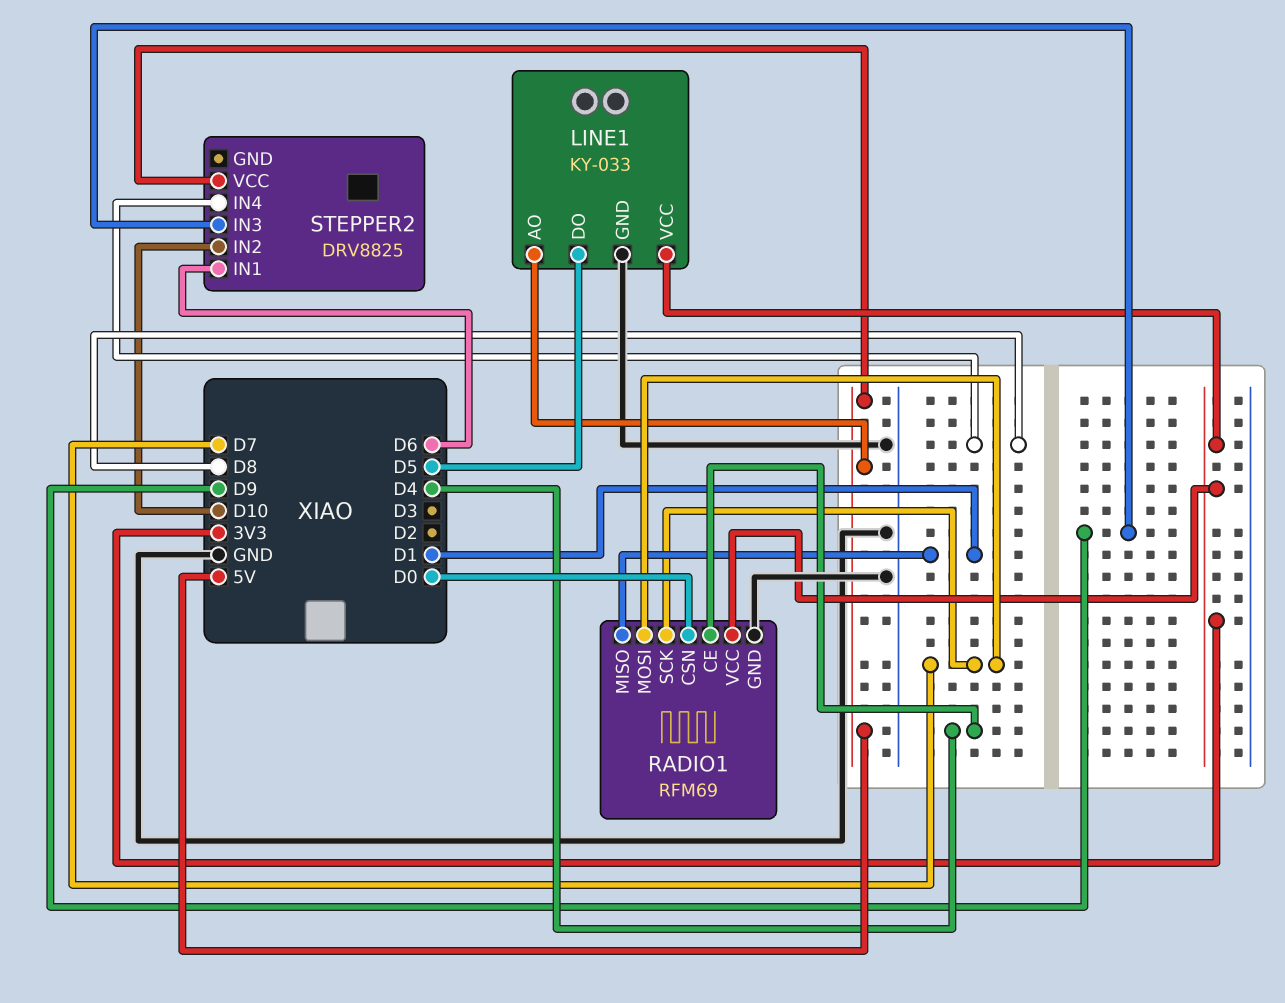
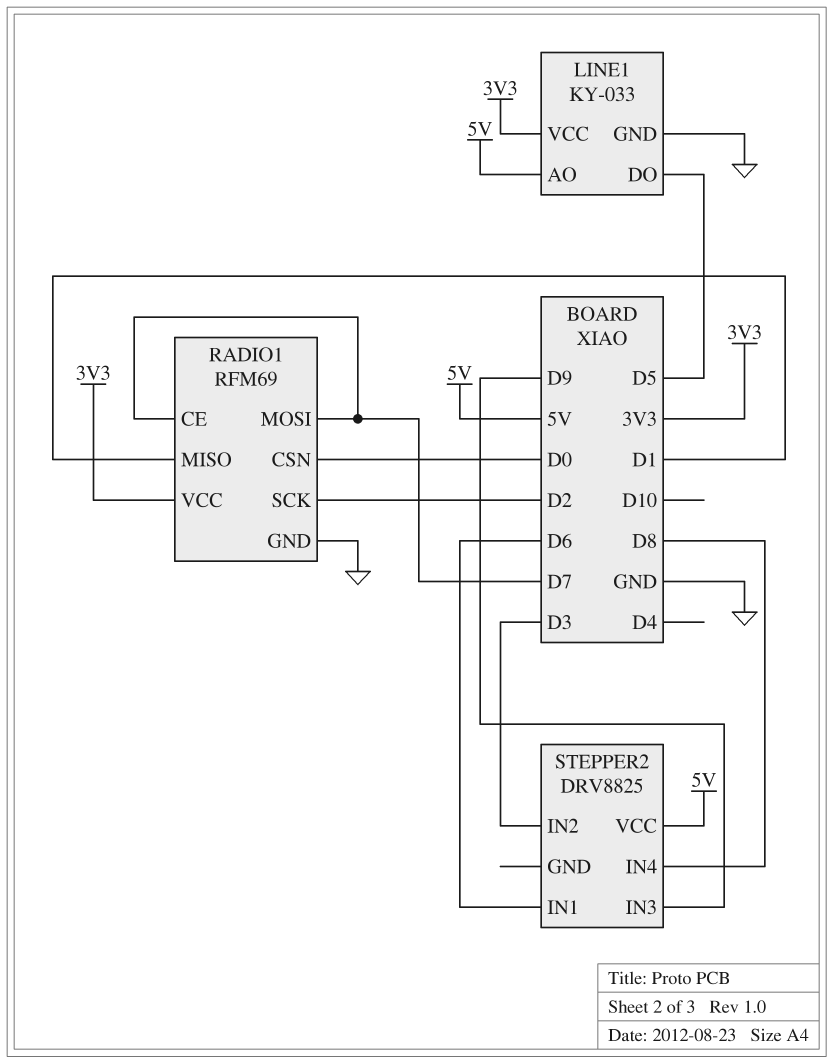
RADIO1 pin CE: D4 -> D7
RADIO1 pin SCK: D7 -> D2
STEPPER2 pin IN2: D10 -> D3

